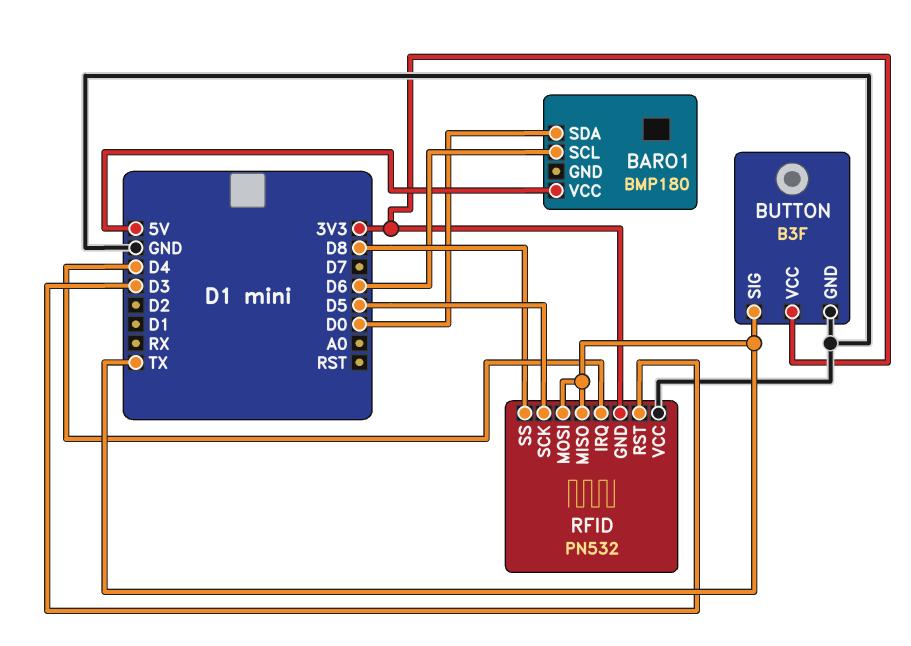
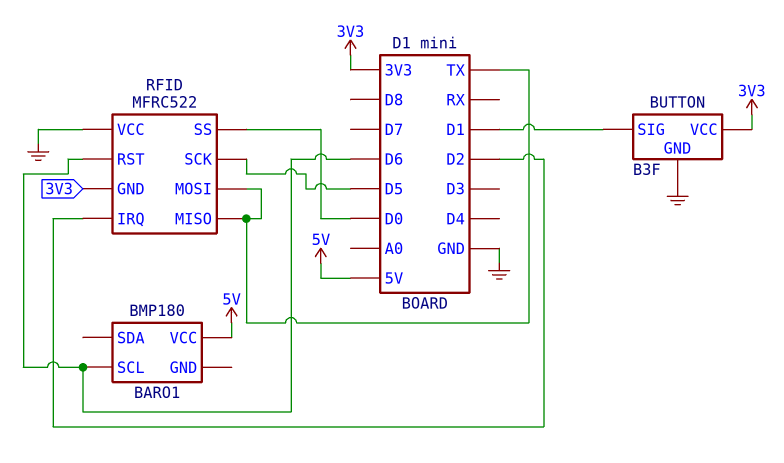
BARO1 pin SDA: D0 -> none
BUTTON pin SIG: TX -> D1
RFID: PN532 -> MFRC522
RFID pin IRQ: D4 -> D2
RFID pin RST: D3 -> D6
RFID pin SS: D8 -> D0

